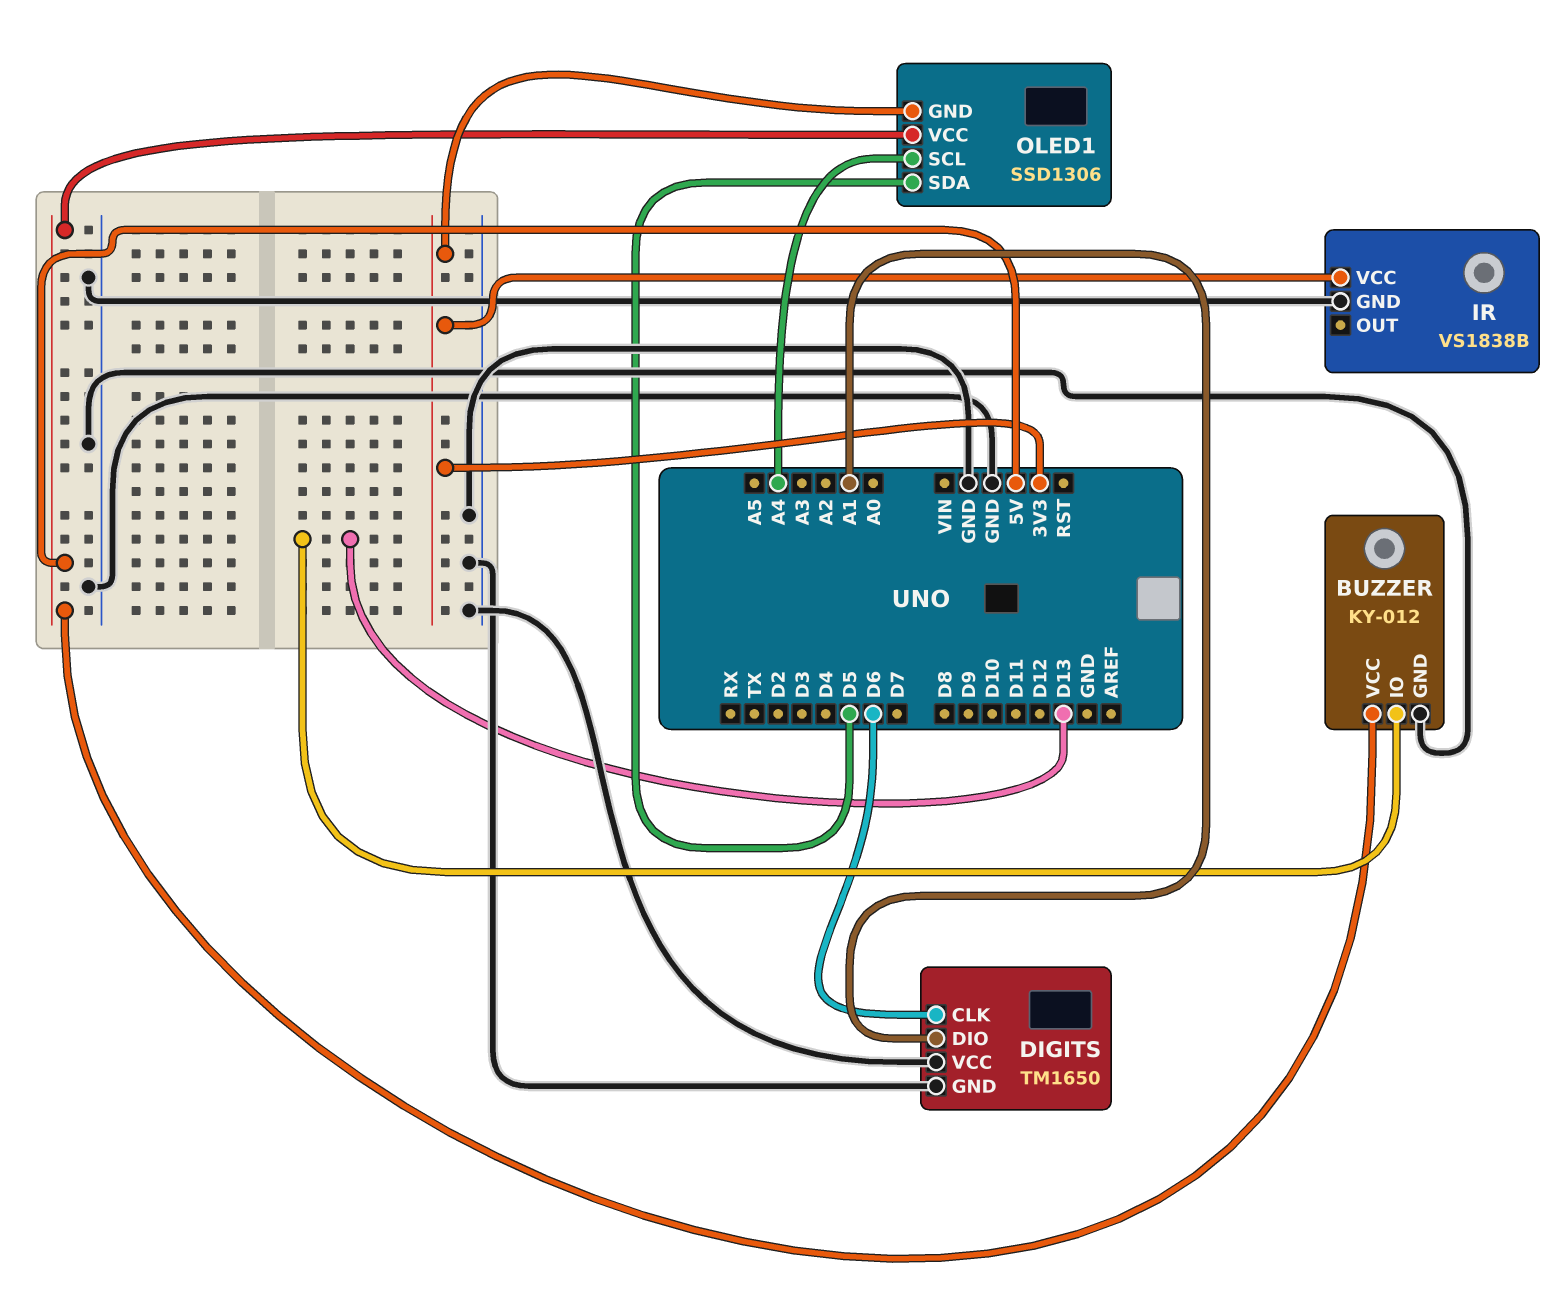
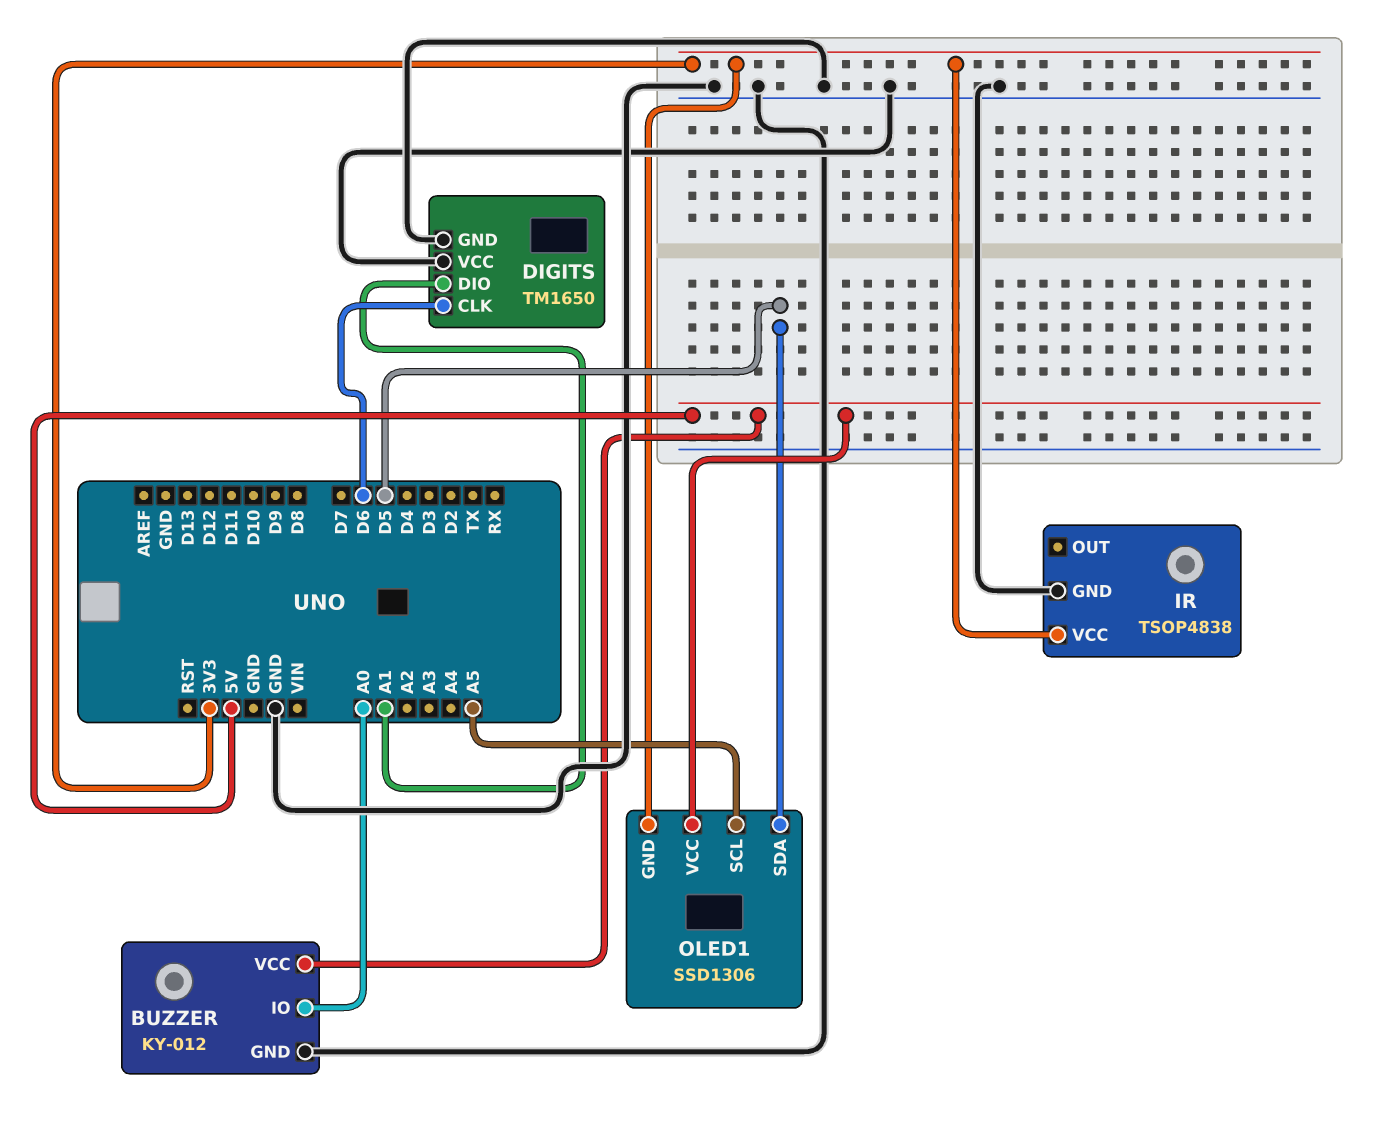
BUZZER pin IO: D13 -> A0
IR: VS1838B -> TSOP4838
OLED1 pin SCL: A4 -> A5

